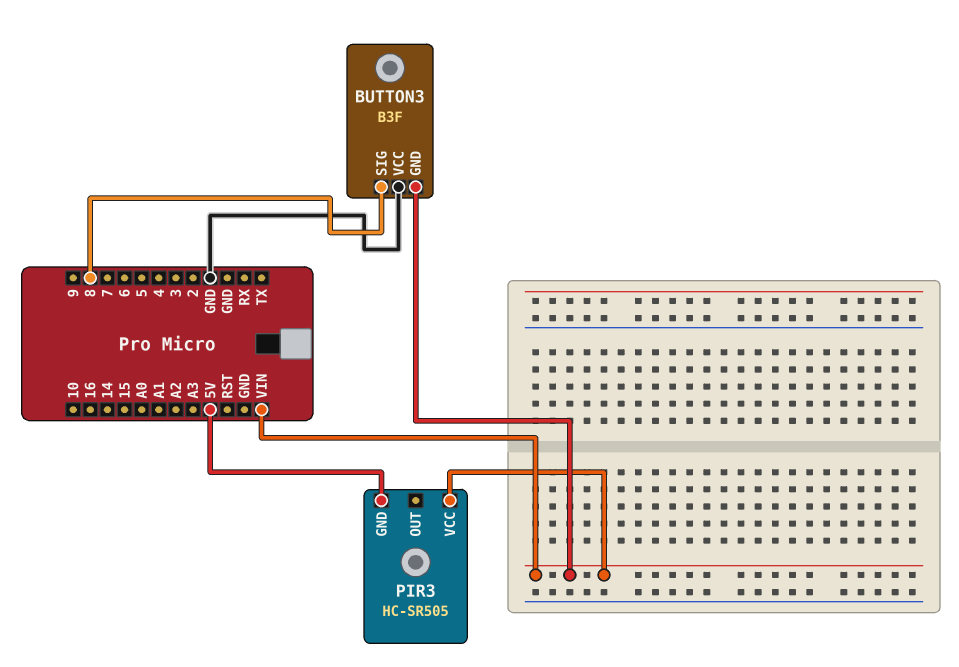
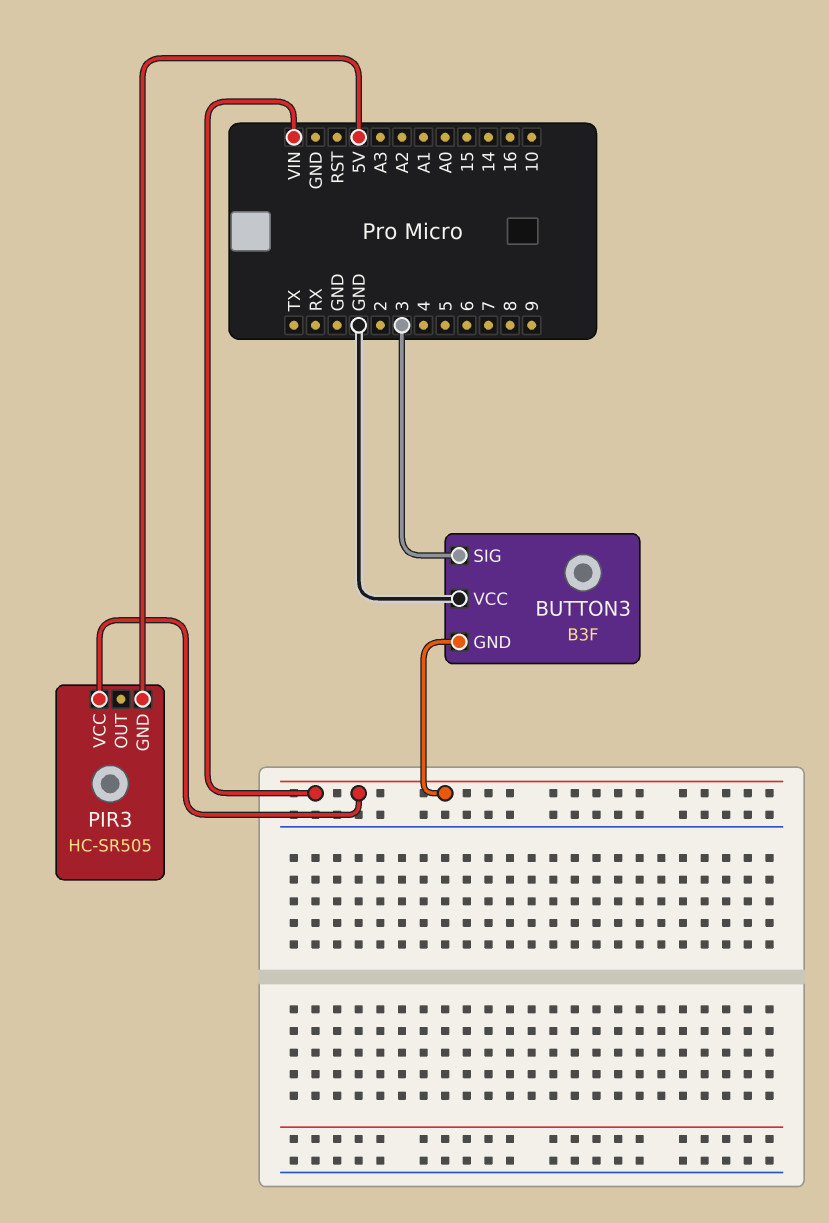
BUTTON3 pin SIG: 8 -> 3

